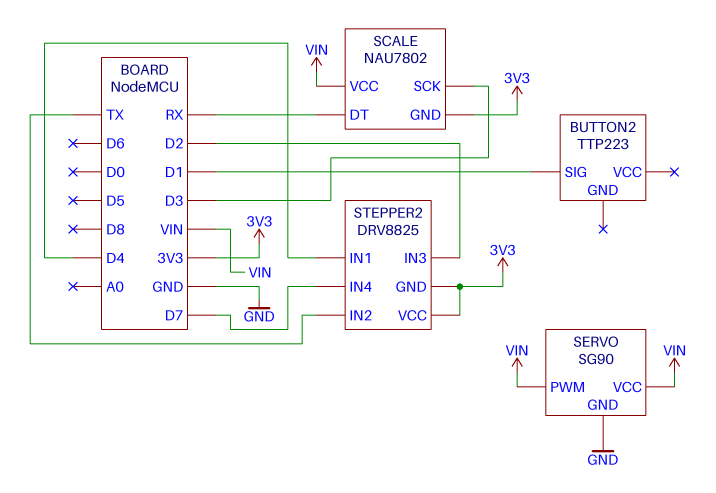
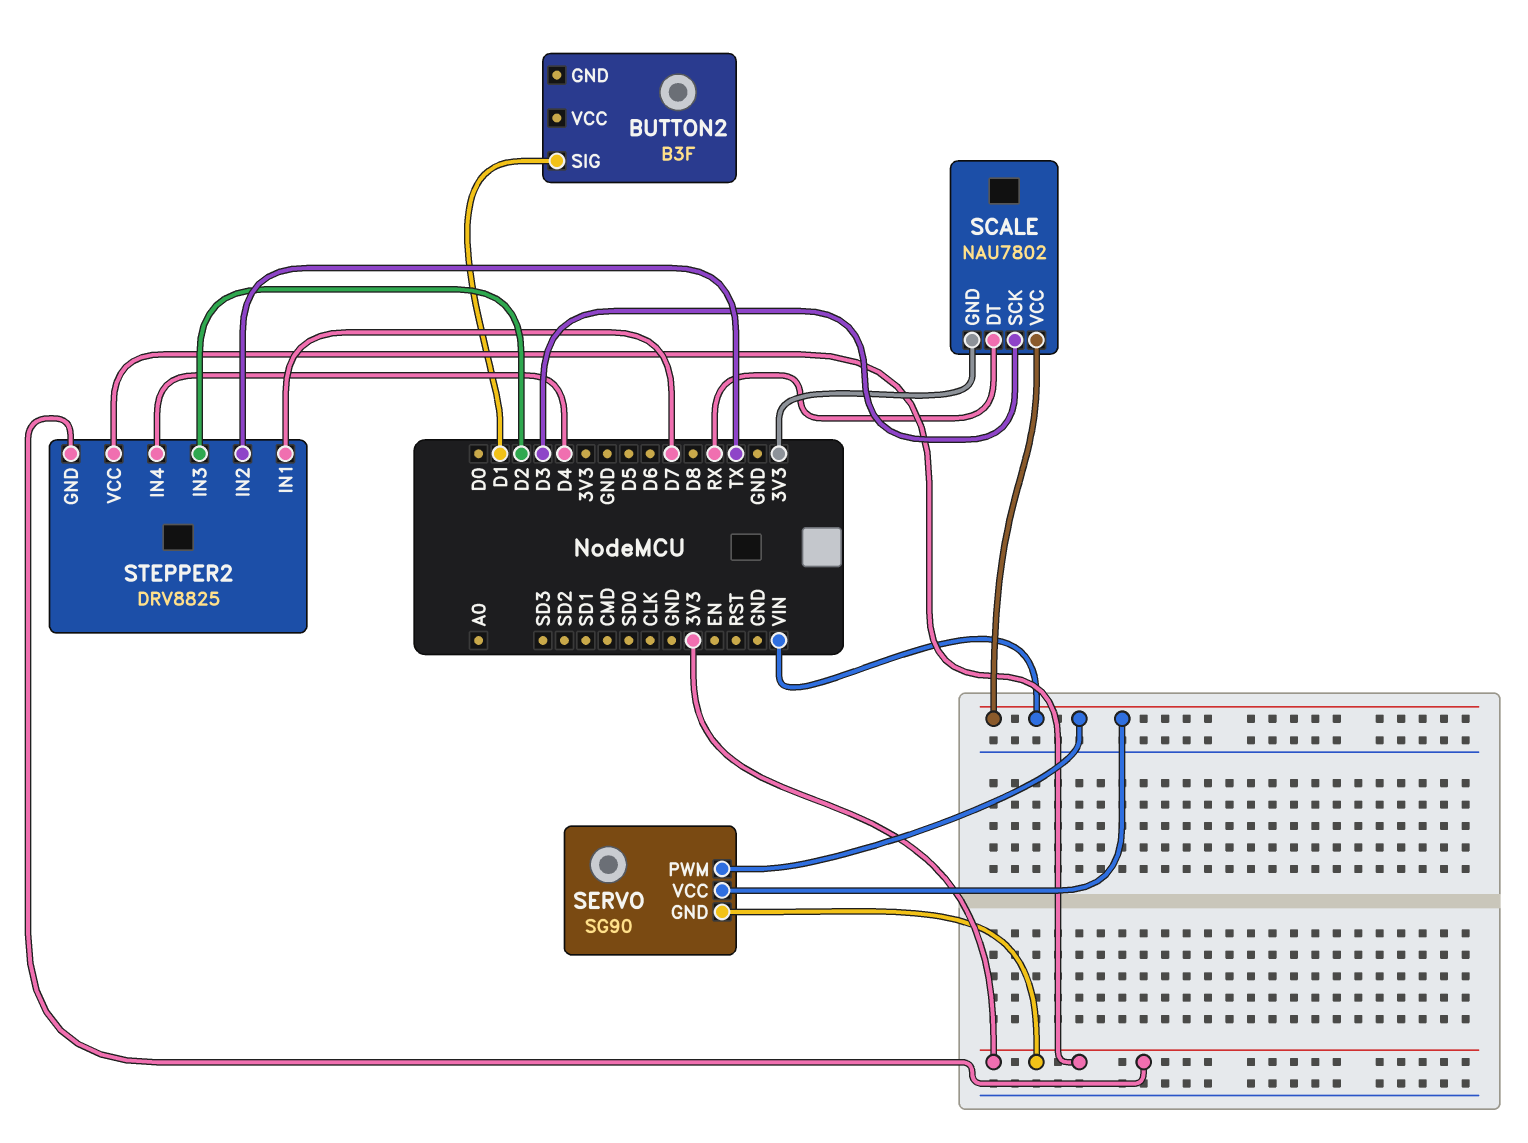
BUTTON2: TTP223 -> B3F
SERVO pin GND: GND -> 3V3
STEPPER2 pin IN1: D4 -> D7
STEPPER2 pin IN4: D7 -> D4

